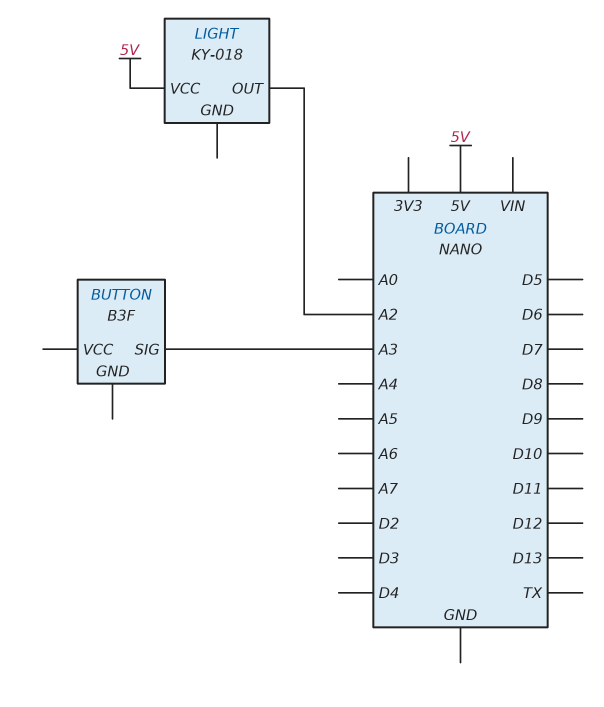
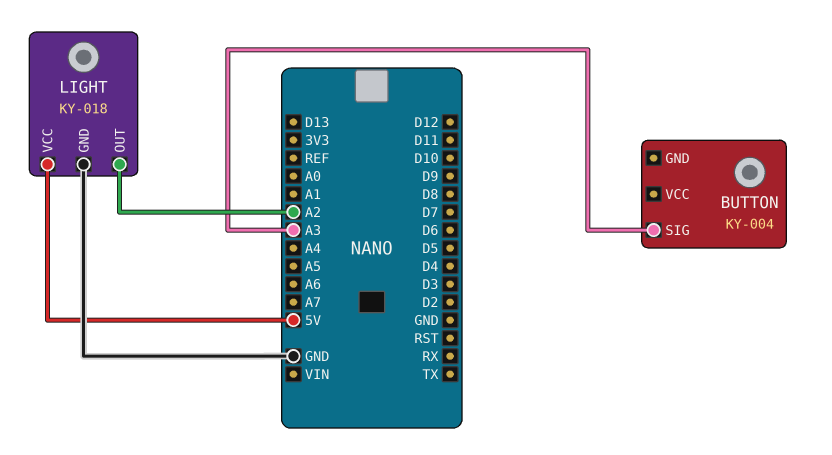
BUTTON: B3F -> KY-004
LIGHT pin GND: none -> GND

